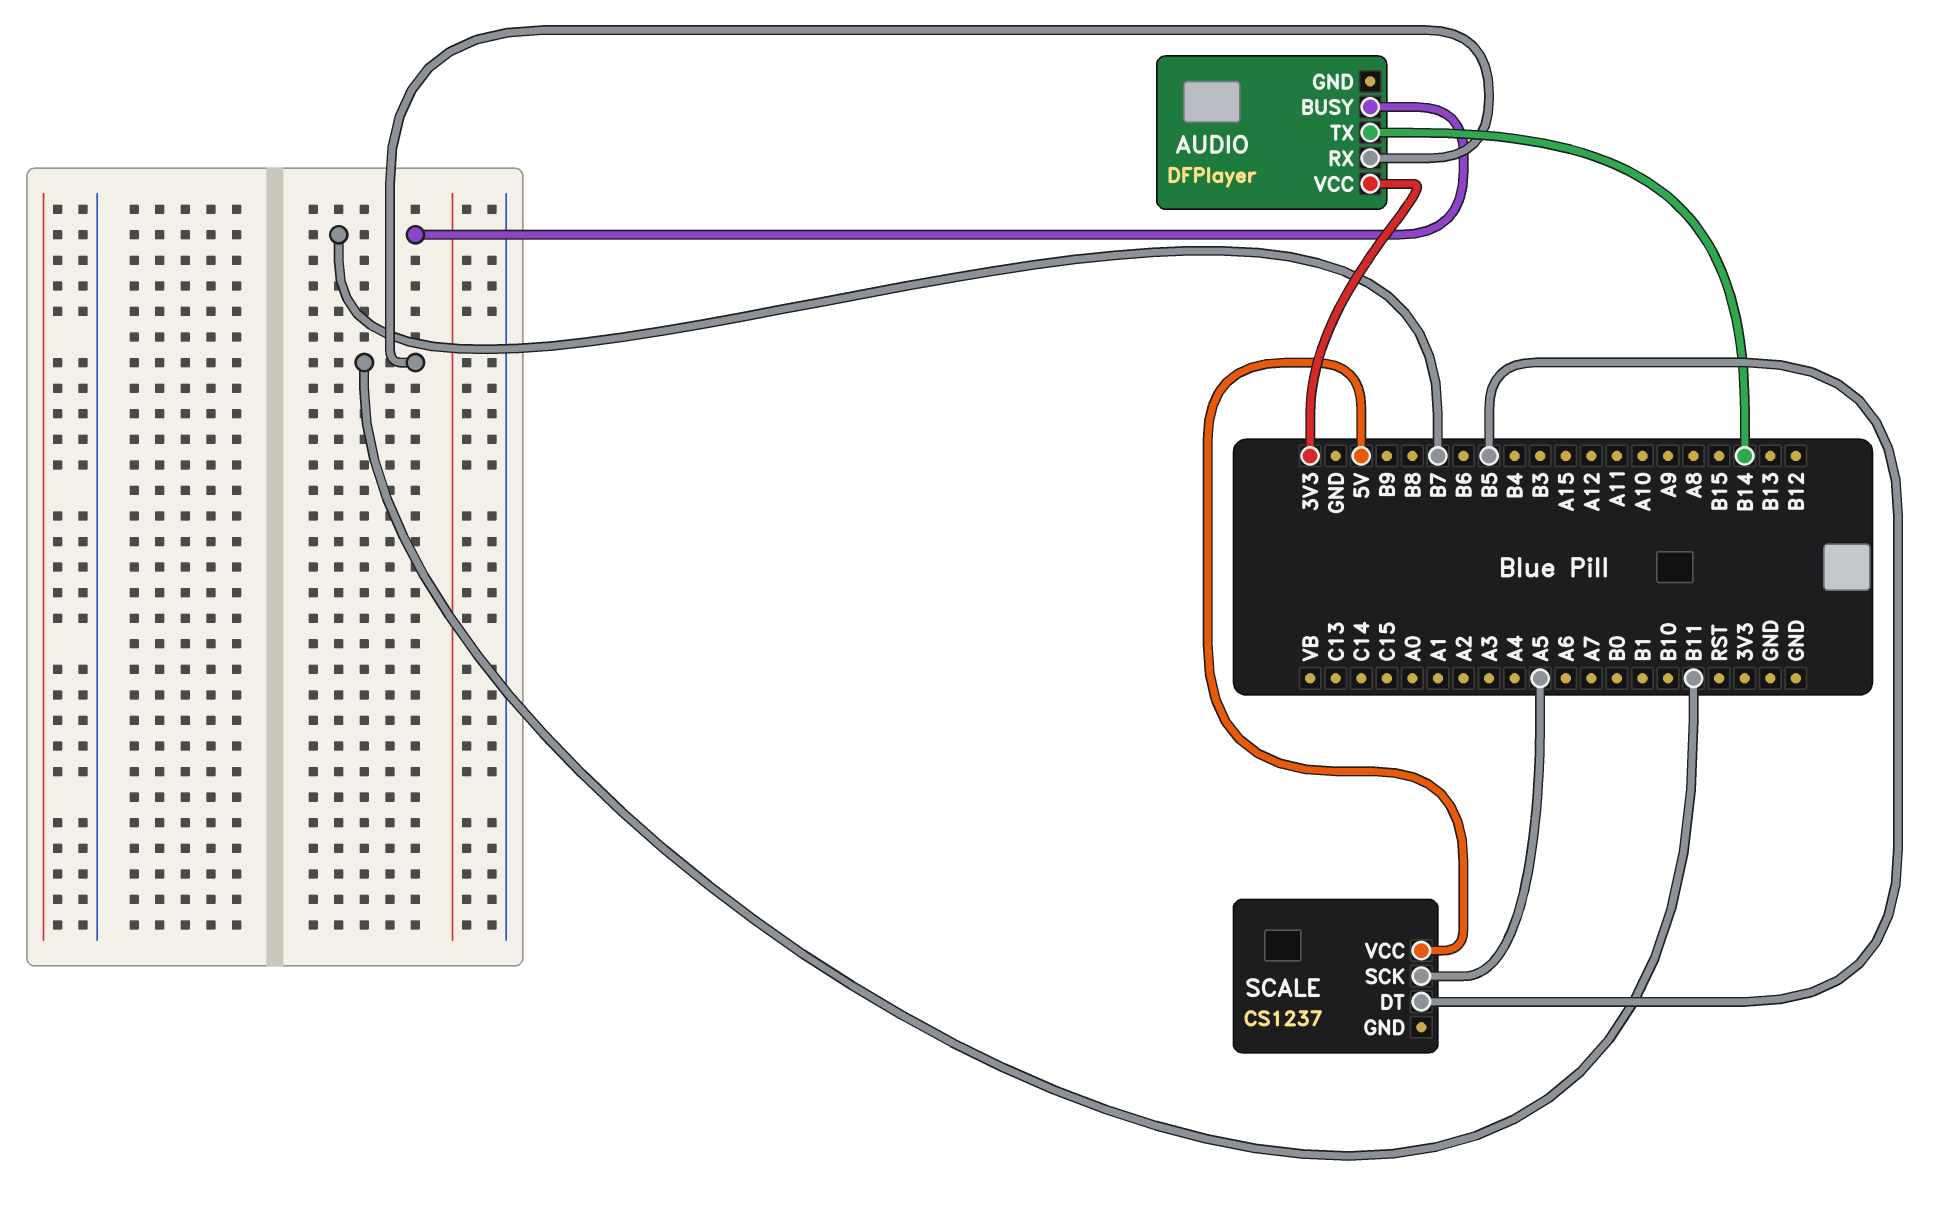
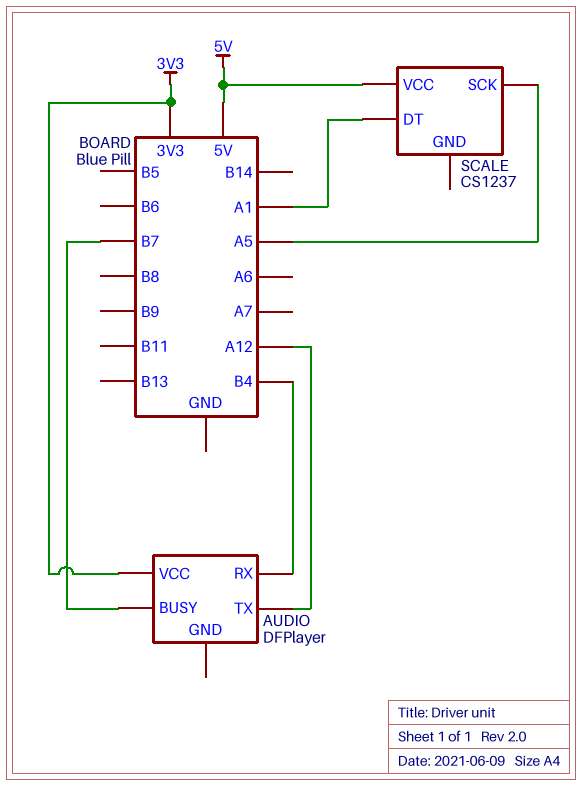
AUDIO pin RX: B11 -> B4
AUDIO pin TX: B14 -> A12
SCALE pin DT: B5 -> A1

